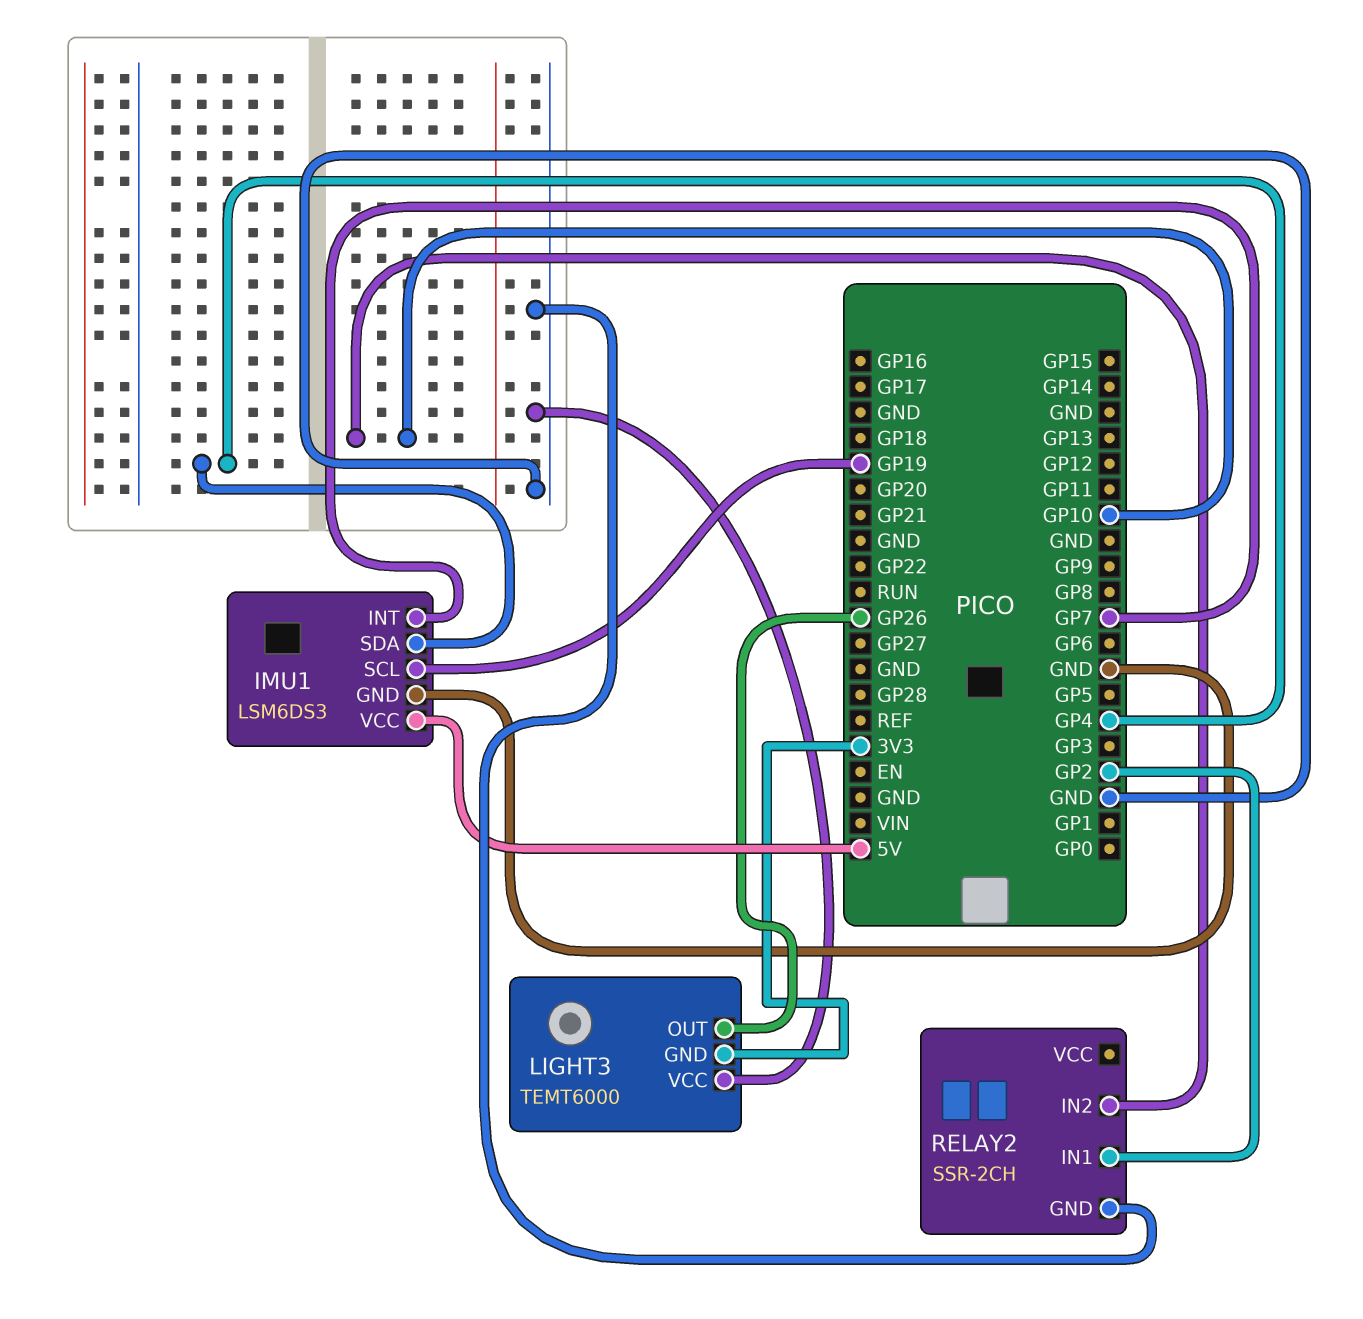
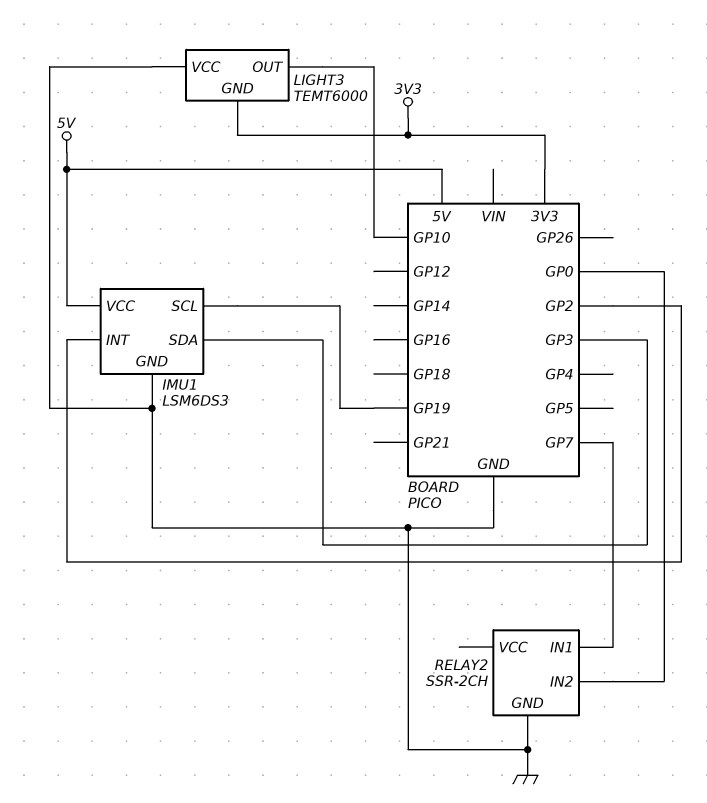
IMU1 pin INT: GP7 -> GP2
IMU1 pin SDA: GP4 -> GP3
LIGHT3 pin OUT: GP26 -> GP10
RELAY2 pin IN1: GP2 -> GP7
RELAY2 pin IN2: GP10 -> GP0

